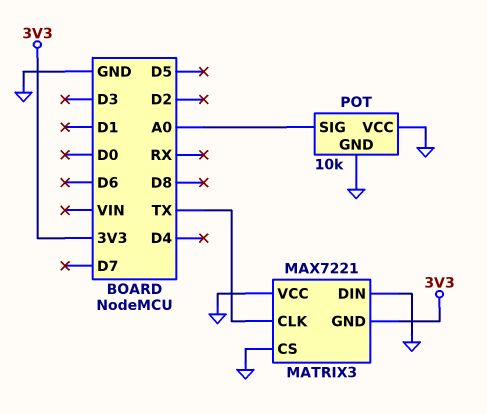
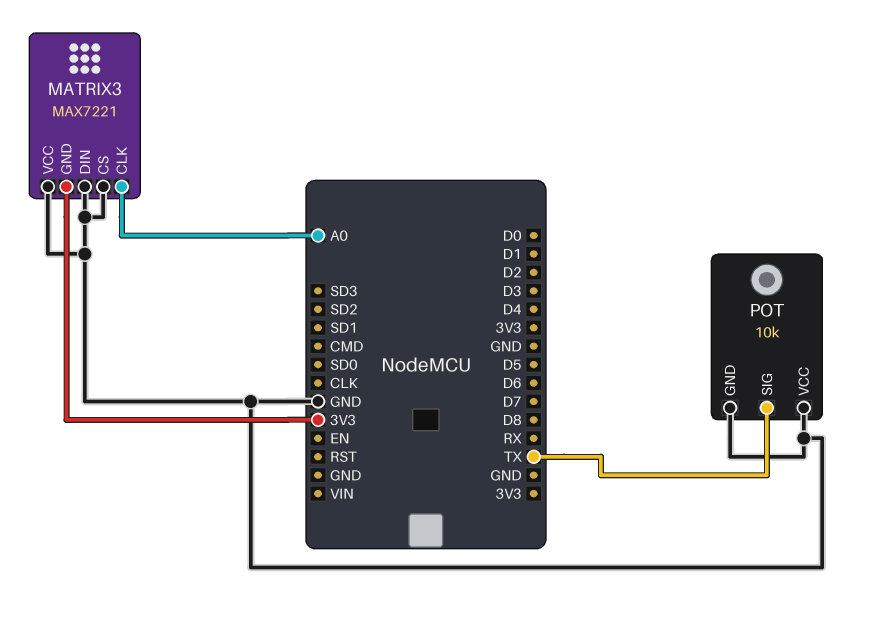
MATRIX3 pin CLK: TX -> A0
POT pin SIG: A0 -> TX

